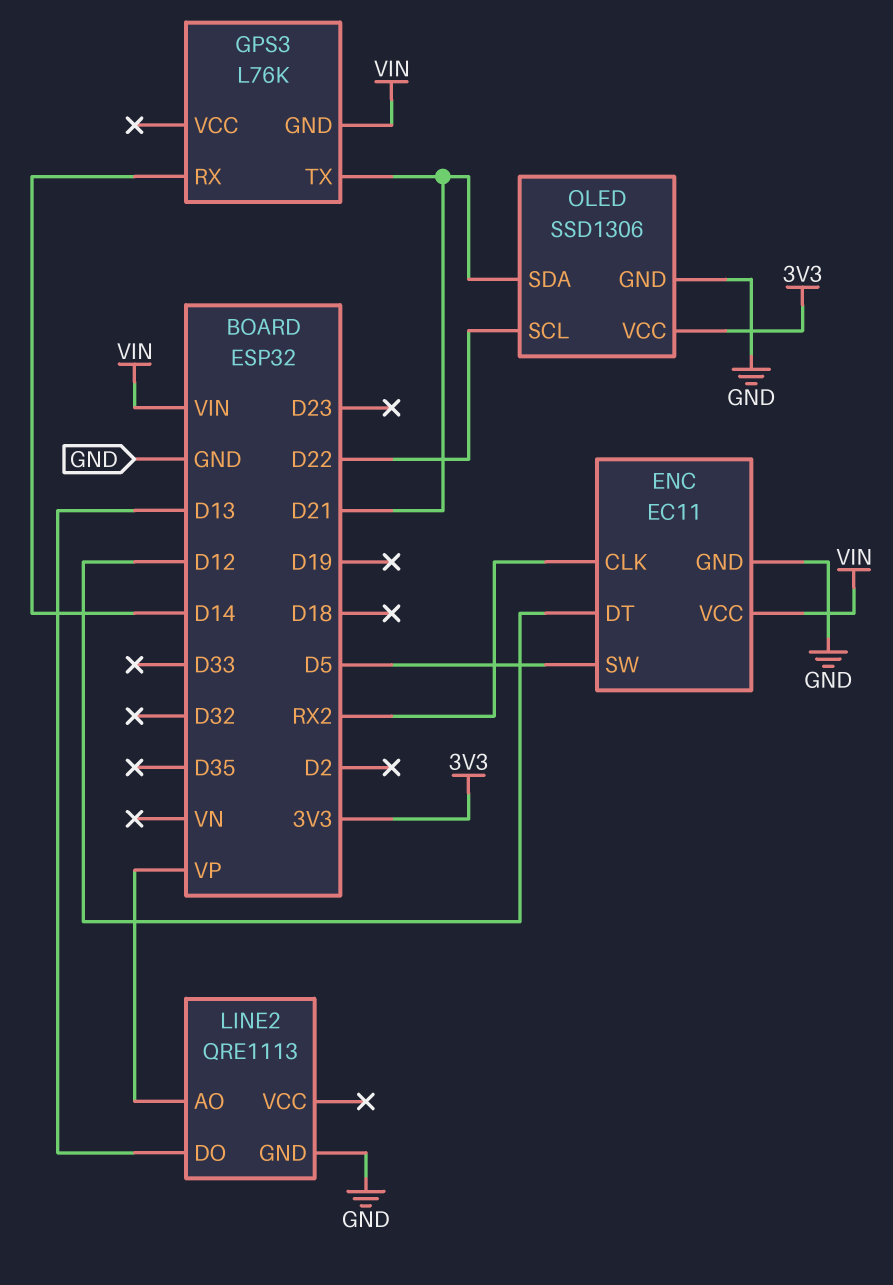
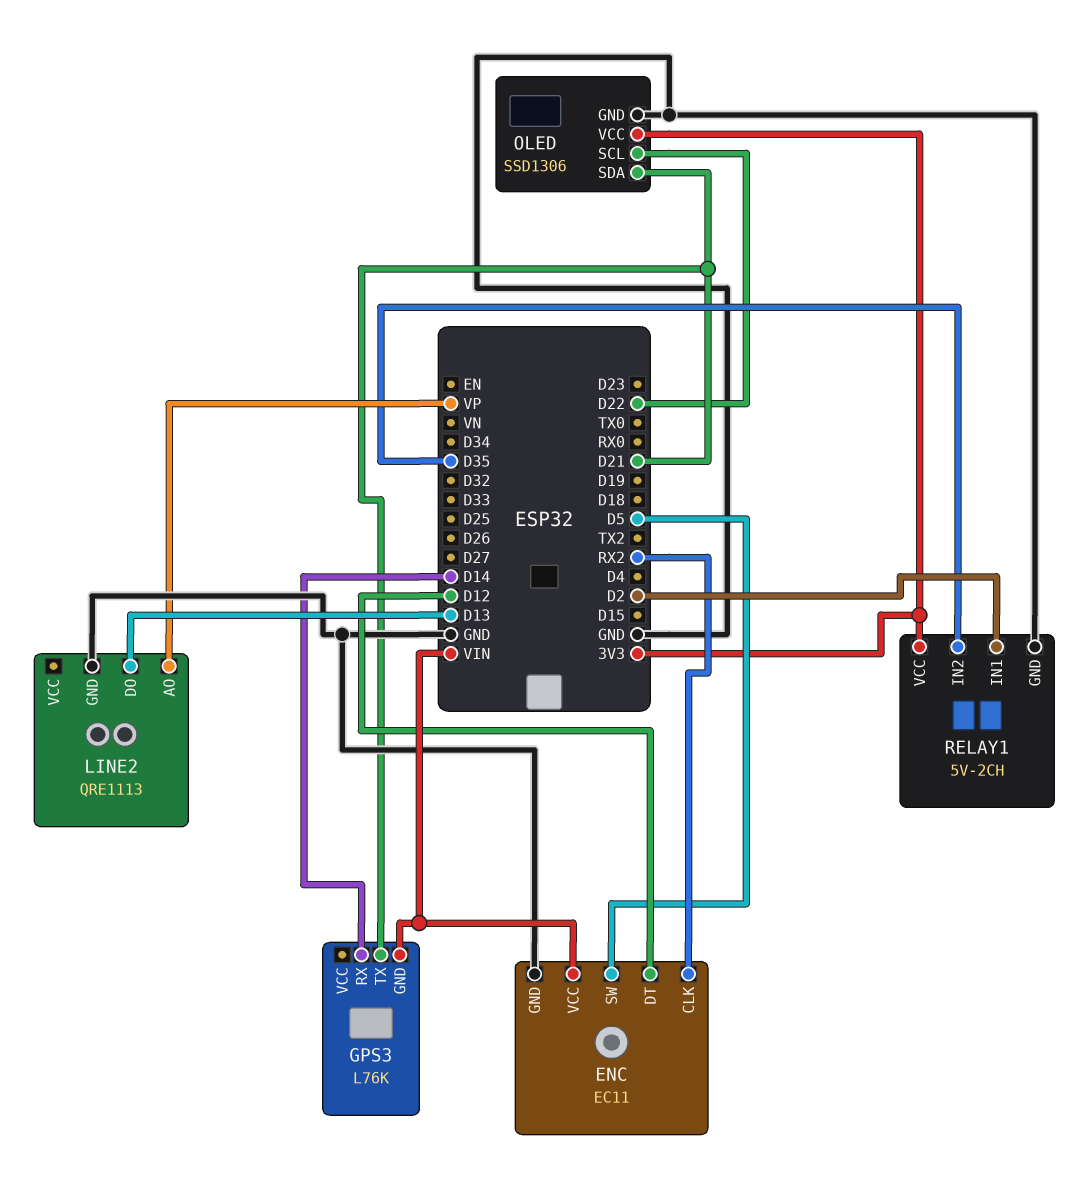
RELAY1: none -> 5V-2CH
RELAY1 pin GND: none -> GND
RELAY1 pin IN1: none -> D2
RELAY1 pin IN2: none -> D35
RELAY1 pin VCC: none -> 3V3

